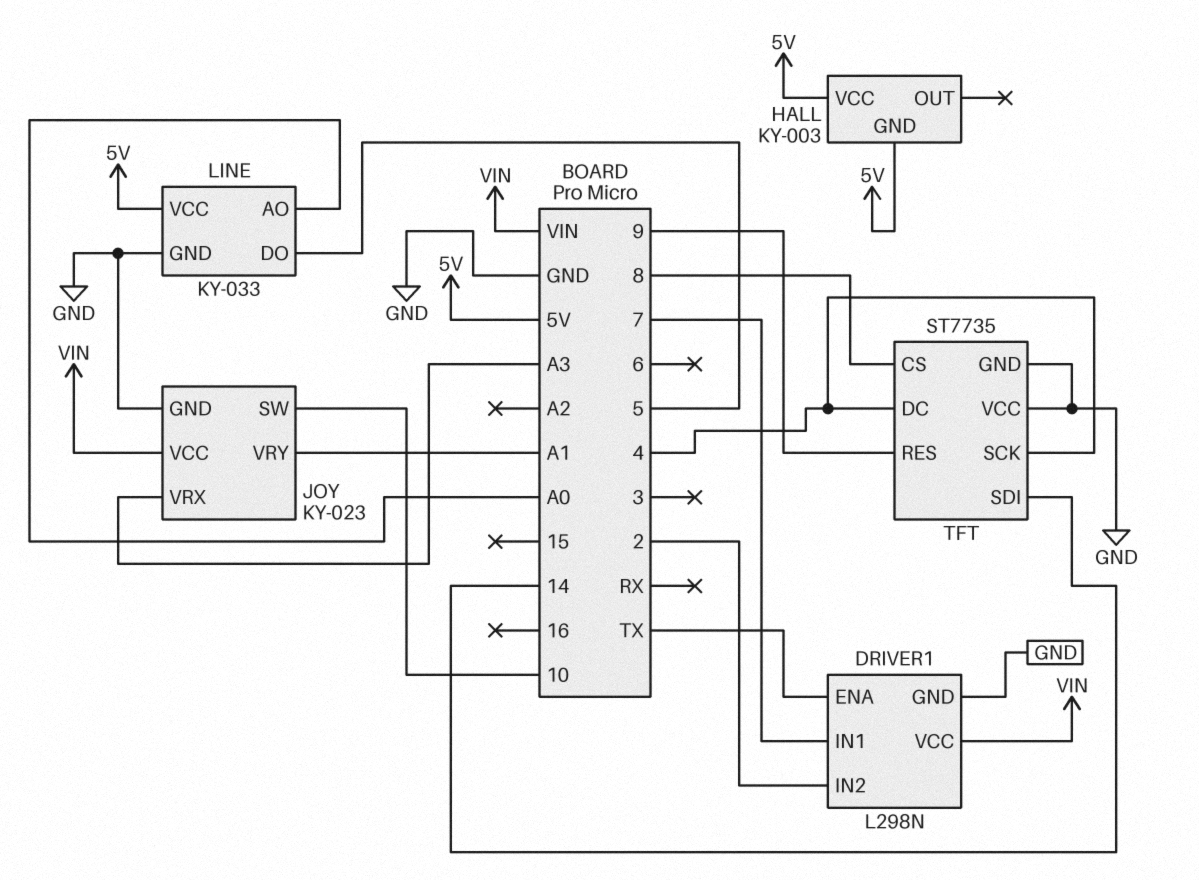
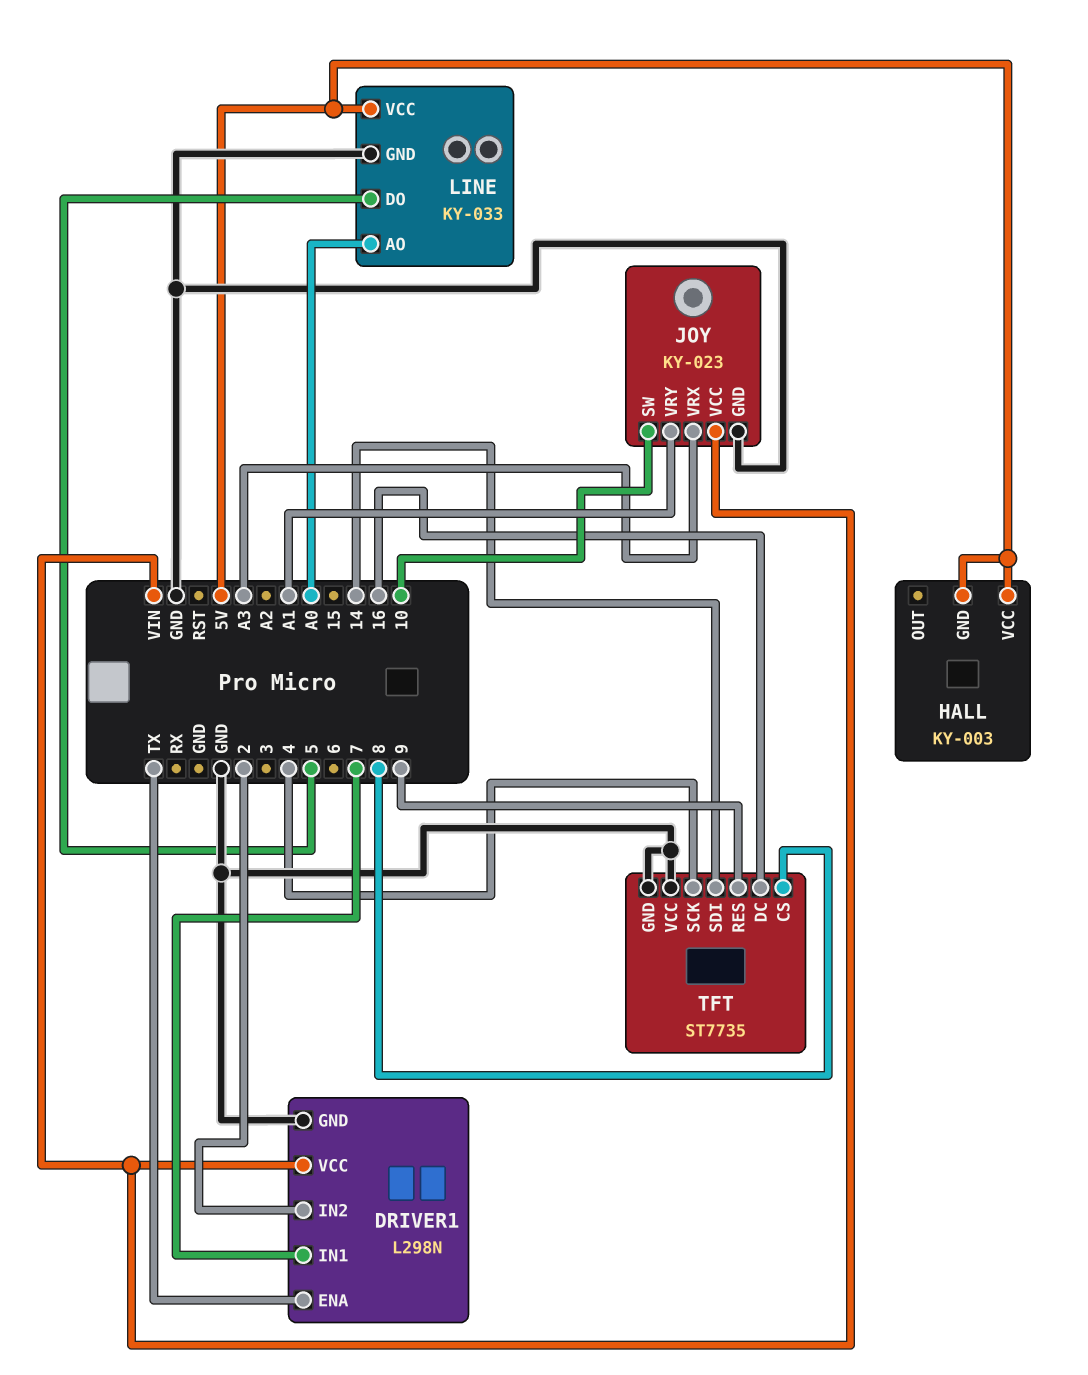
TFT pin DC: 4 -> 16

